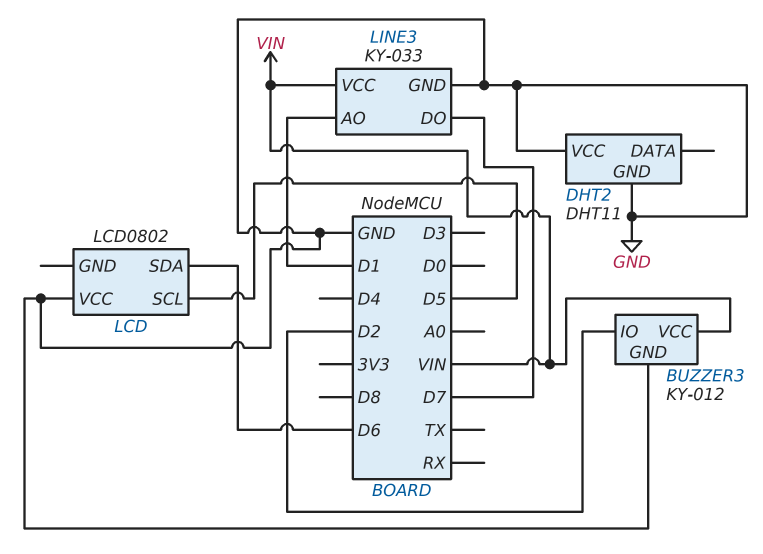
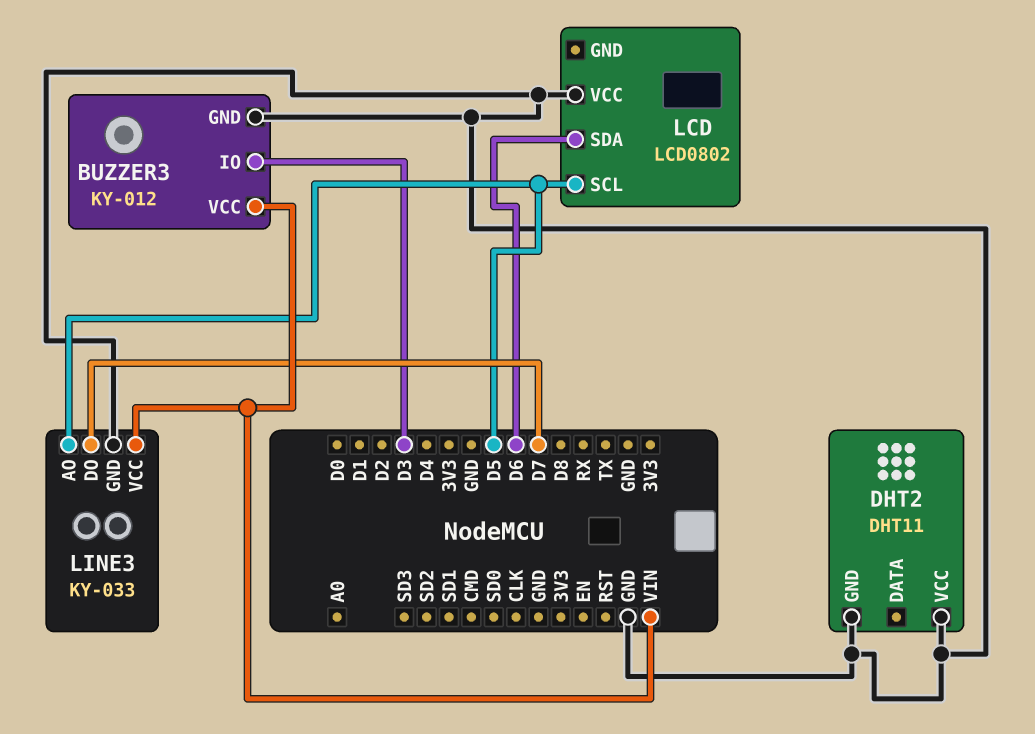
BUZZER3 pin IO: D2 -> D3
LINE3 pin AO: D1 -> D5

